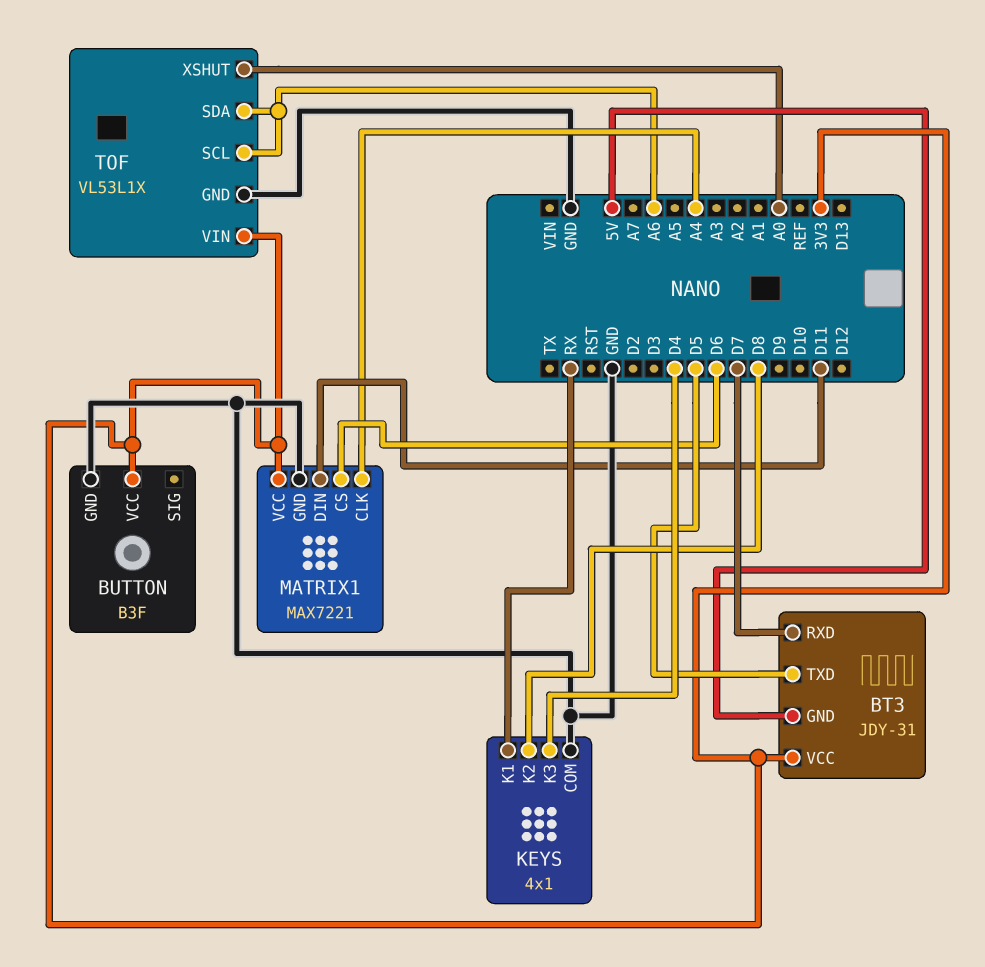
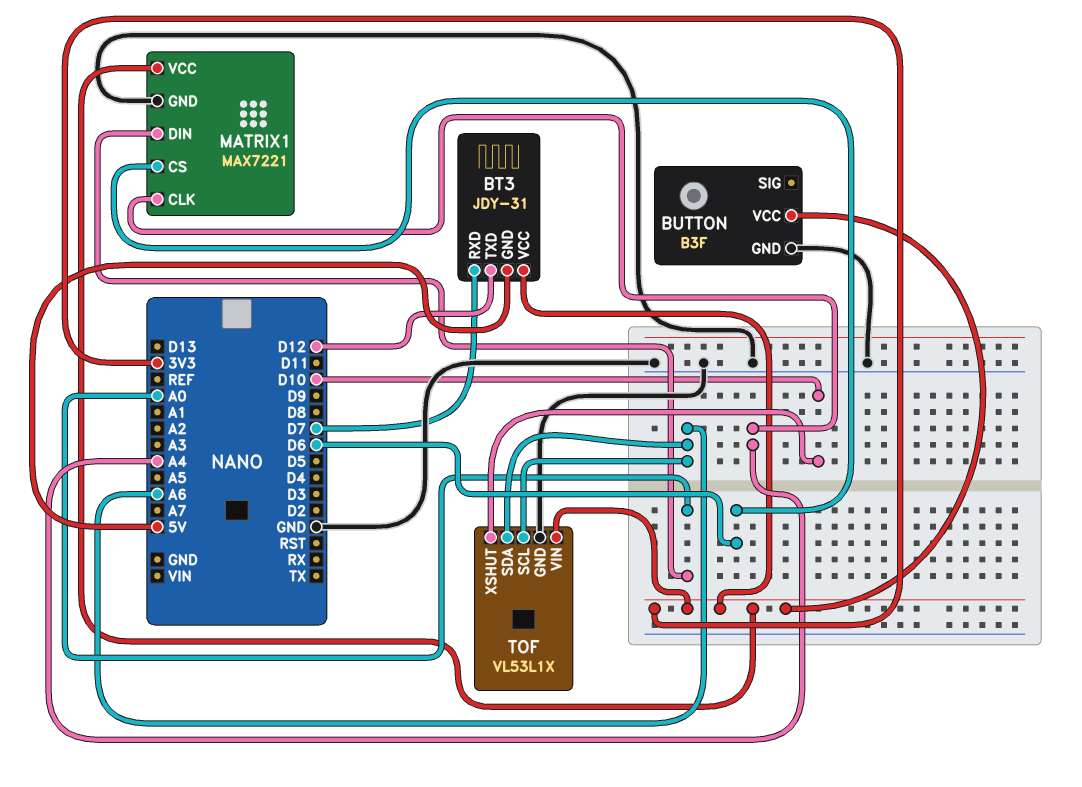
BT3 pin TXD: D5 -> D12
KEYS: 4x1 -> none
KEYS pin COM: GND -> none
KEYS pin K1: RX -> none
KEYS pin K2: D8 -> none
KEYS pin K3: D4 -> none
MATRIX1 pin DIN: D11 -> A0
TOF pin XSHUT: A0 -> D10

